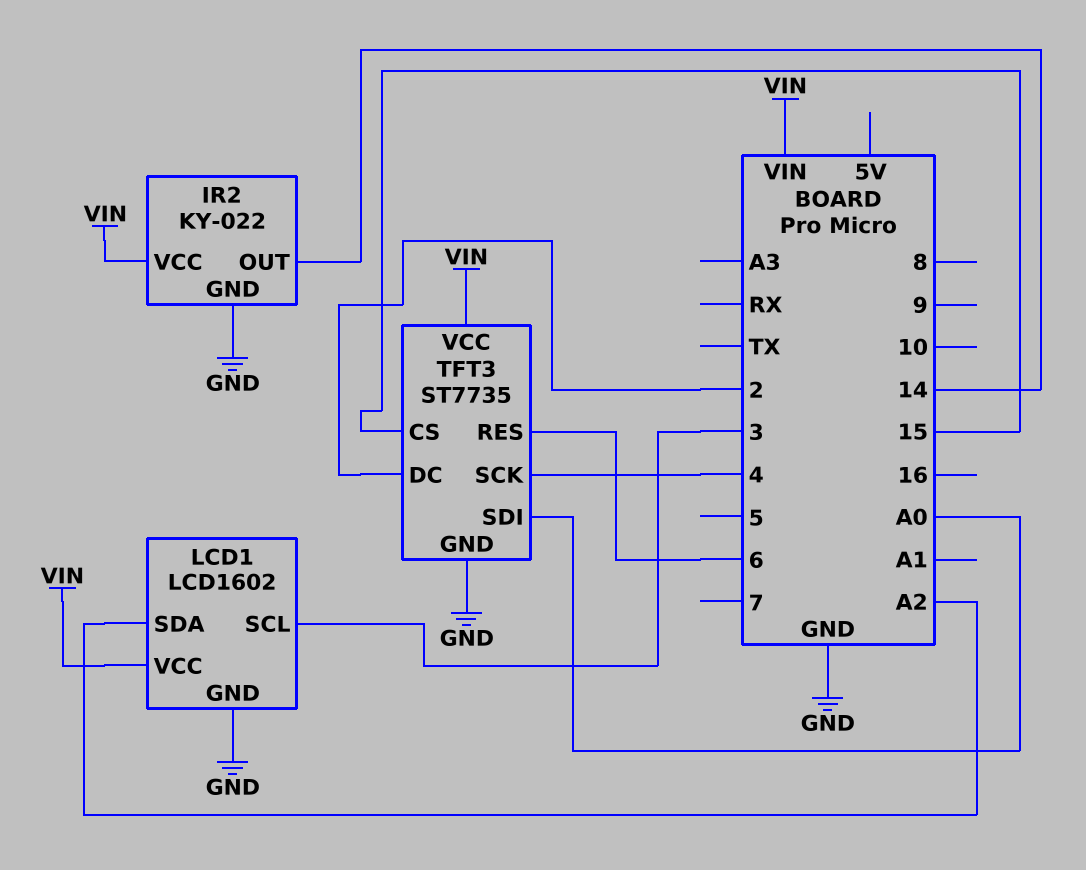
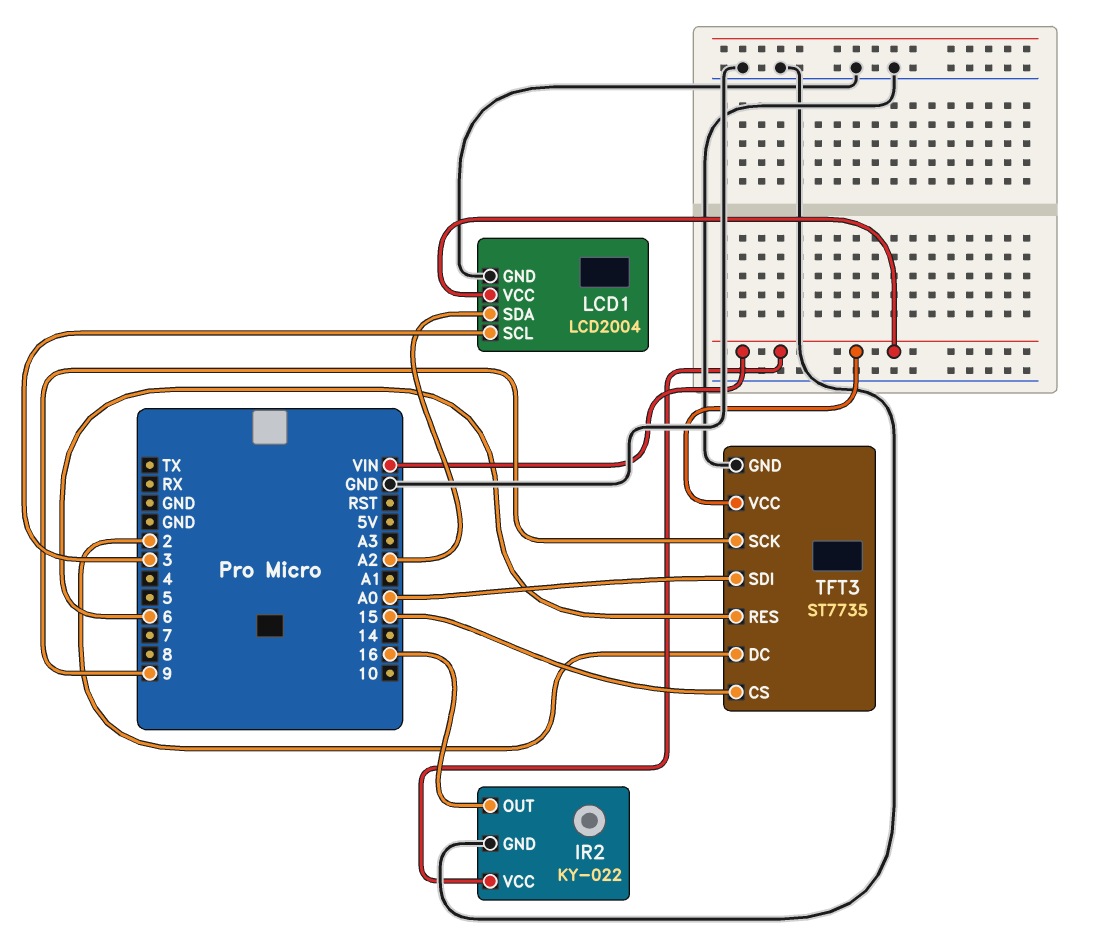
IR2 pin OUT: 14 -> 16
LCD1: LCD1602 -> LCD2004
TFT3 pin SCK: 4 -> 9

